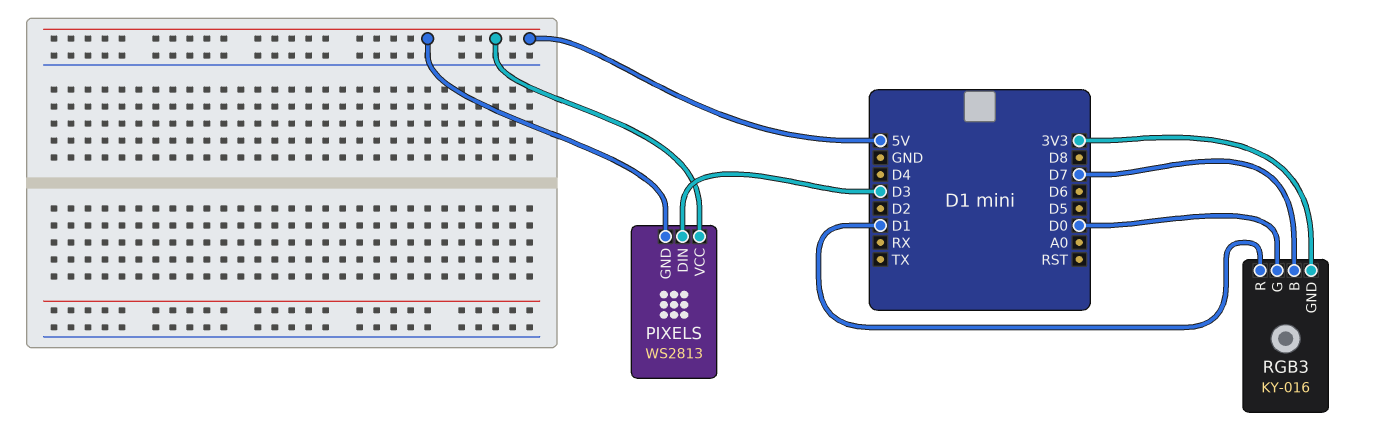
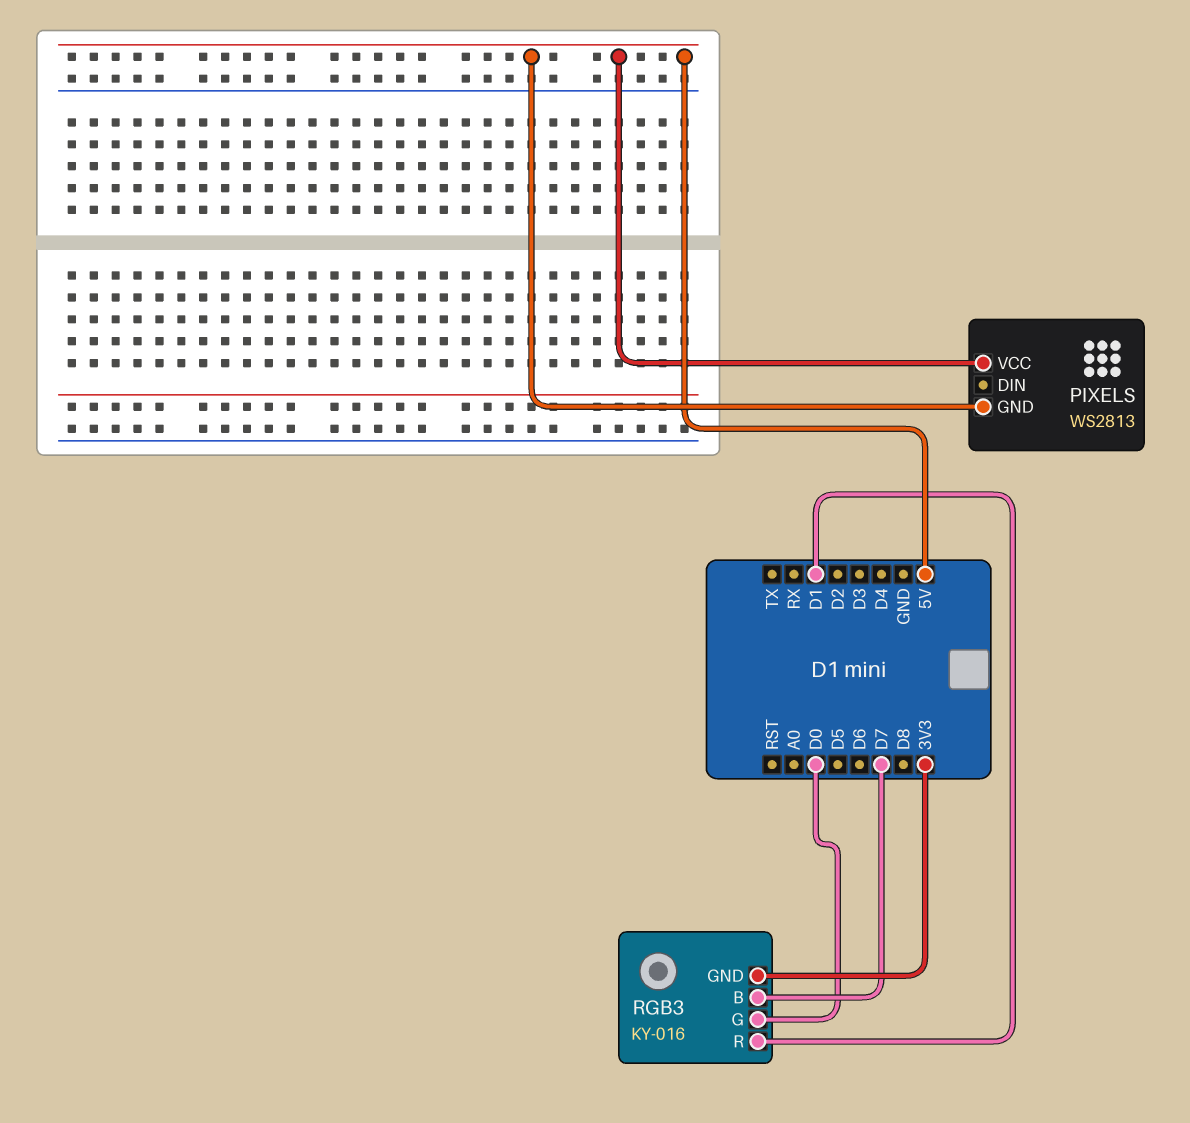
PIXELS pin DIN: D3 -> none

